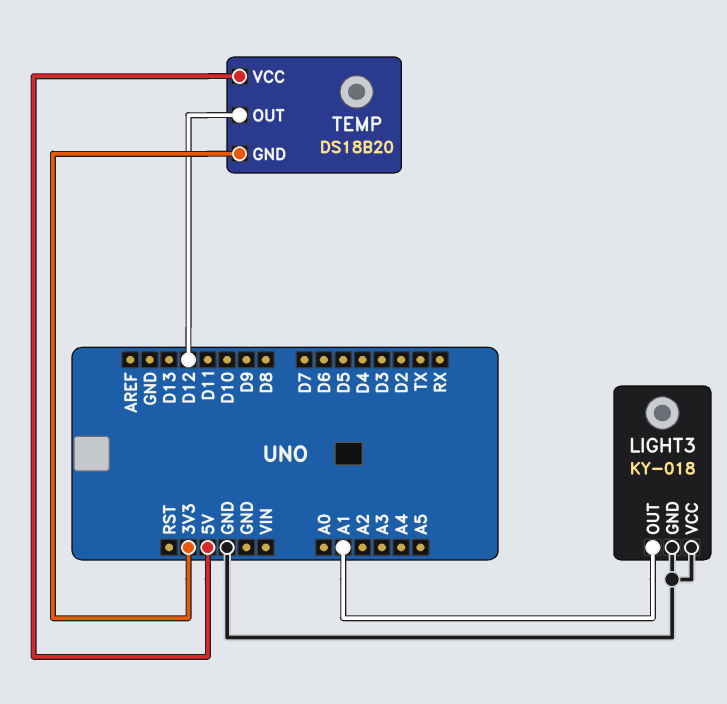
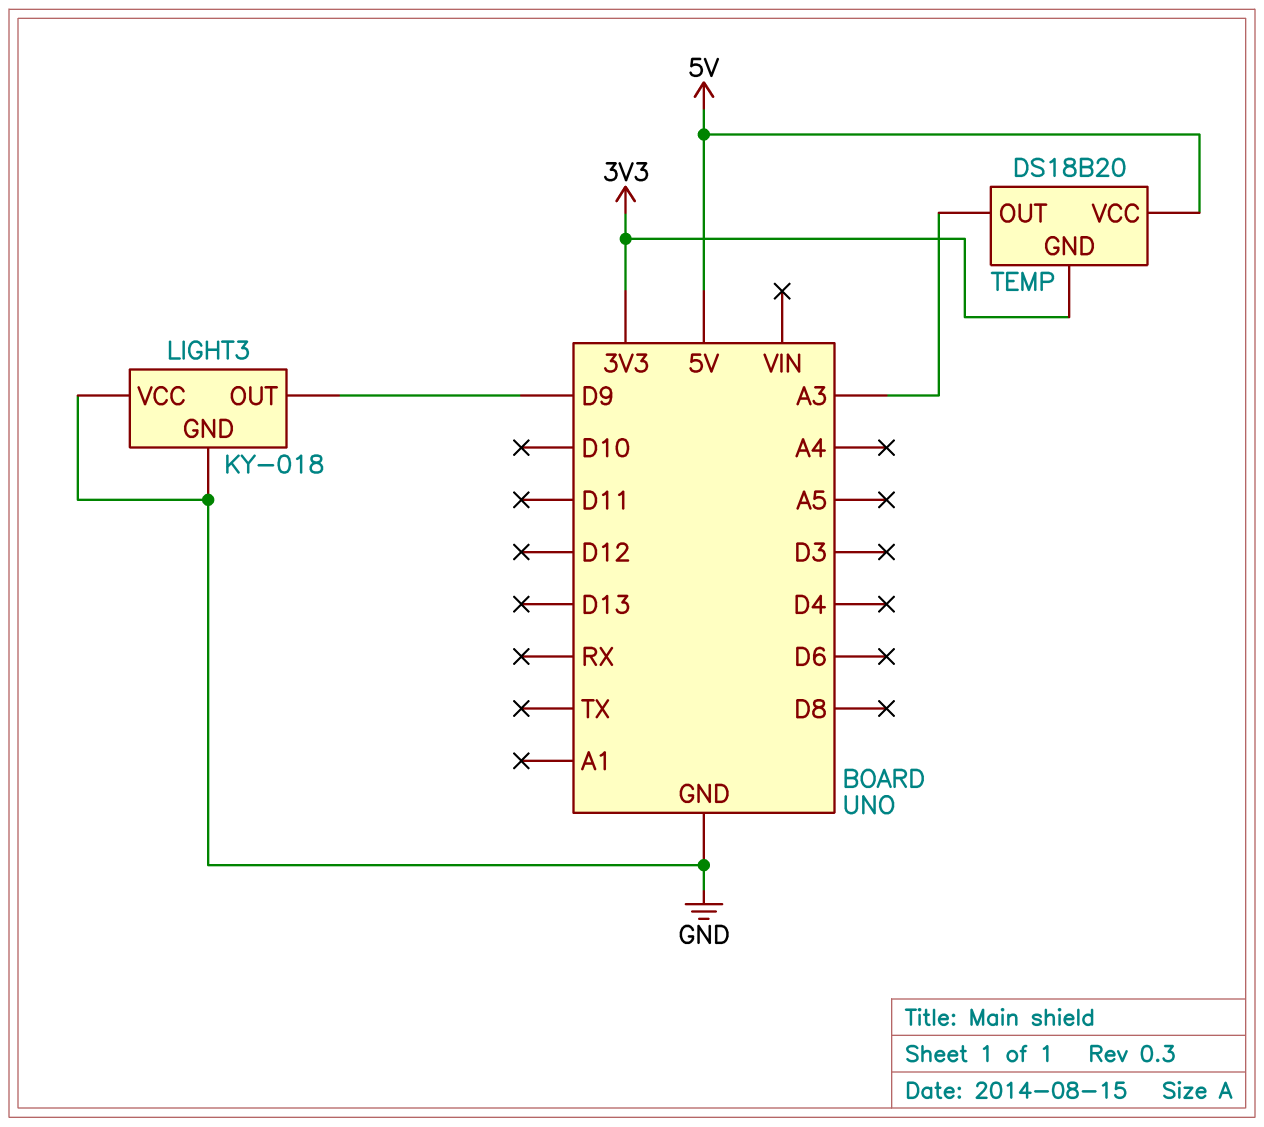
LIGHT3 pin OUT: A1 -> D9
TEMP pin OUT: D12 -> A3

